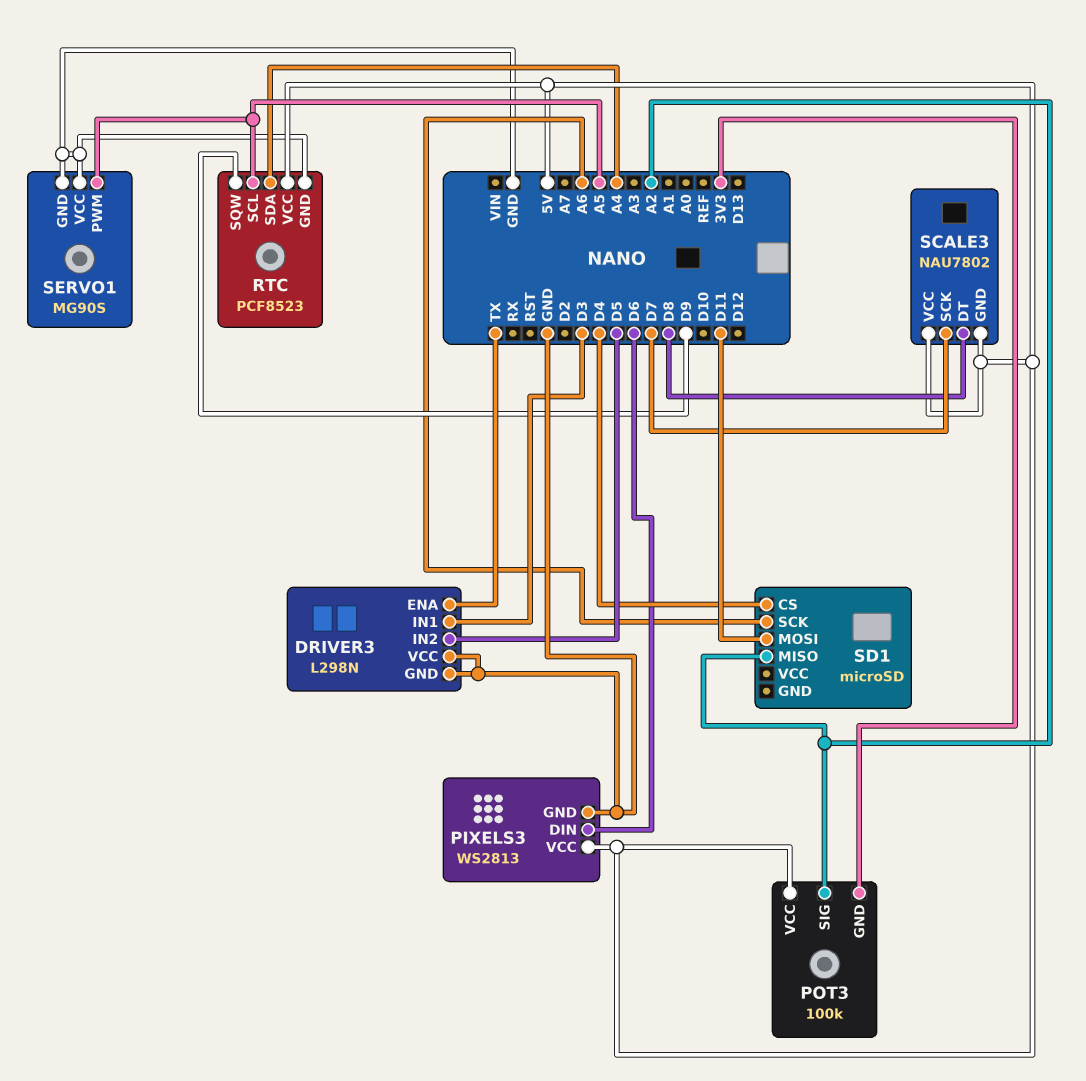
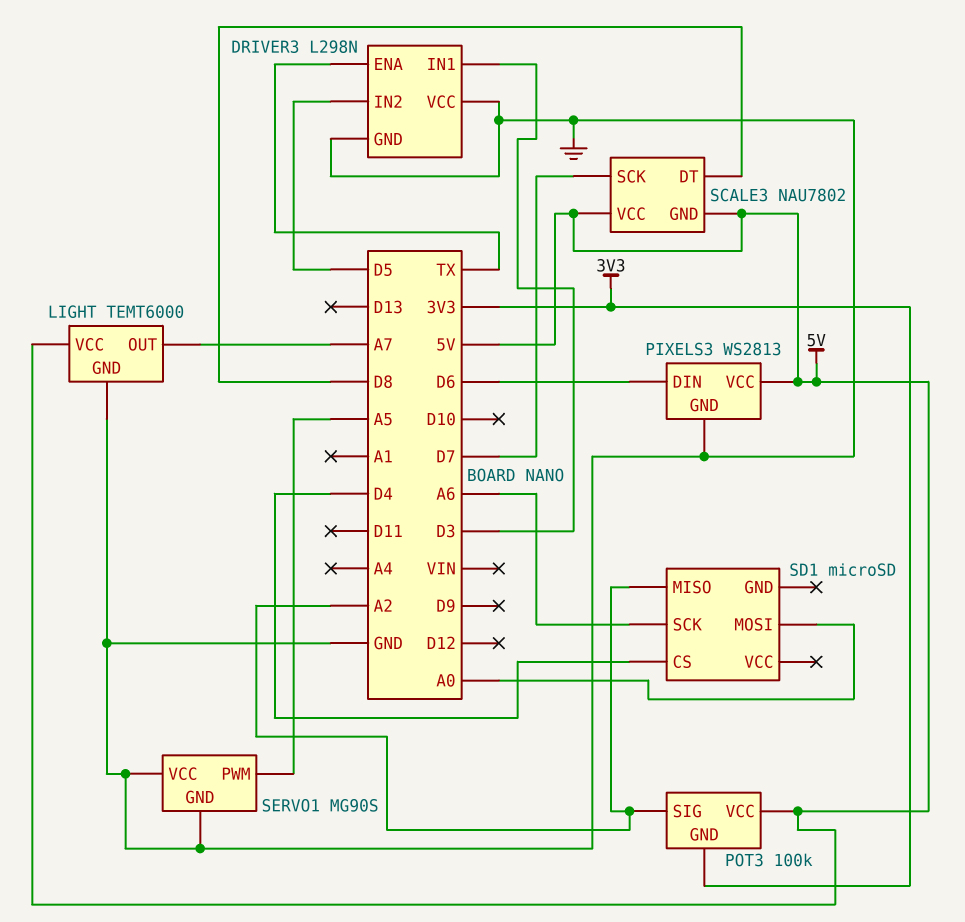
LIGHT: none -> TEMT6000
LIGHT pin GND: none -> GND
LIGHT pin OUT: none -> A7
LIGHT pin VCC: none -> 5V
RTC: PCF8523 -> none
RTC pin GND: GND -> none
RTC pin SCL: A5 -> none
RTC pin SDA: A4 -> none
RTC pin SQW: D9 -> none
RTC pin VCC: 5V -> none
SD1 pin MOSI: D11 -> A0

